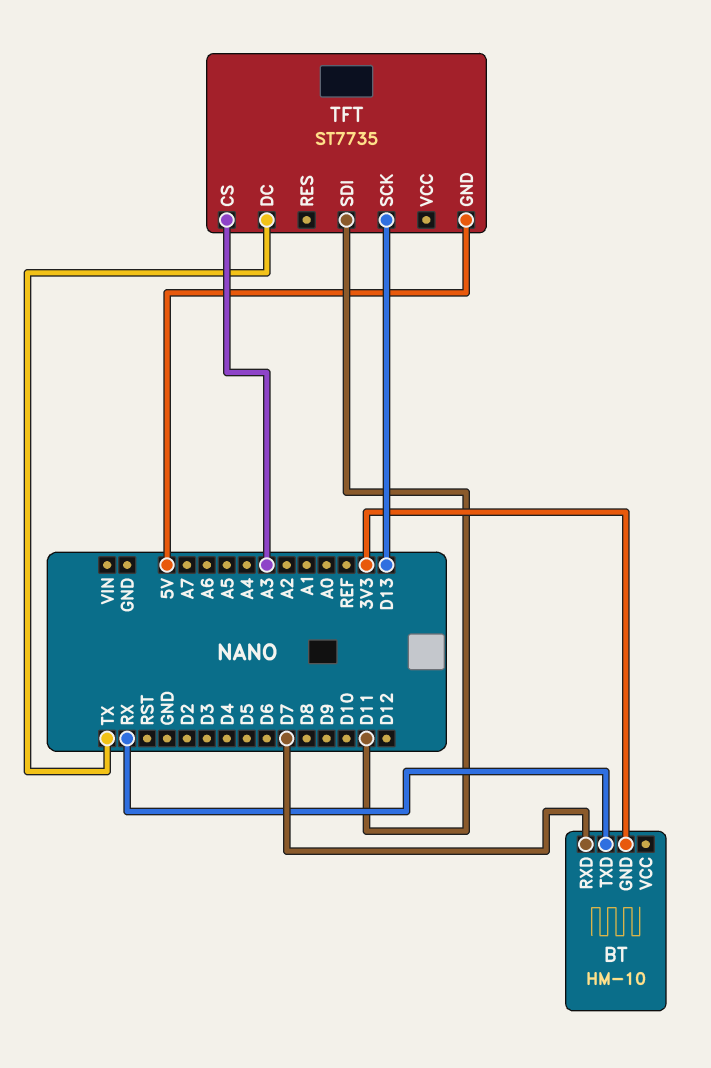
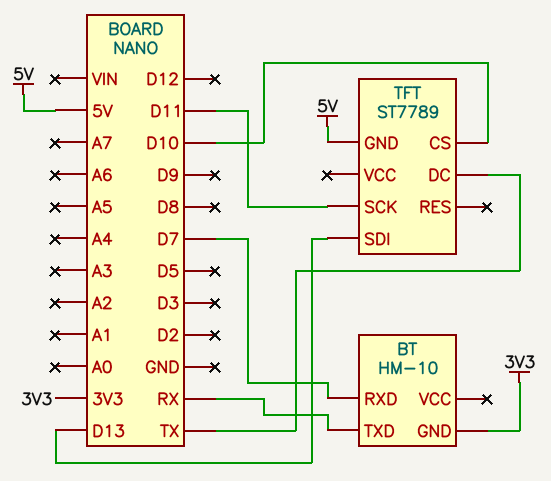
TFT: ST7735 -> ST7789
TFT pin CS: A3 -> D10
TFT pin SCK: D13 -> D11
TFT pin SDI: D11 -> D13

